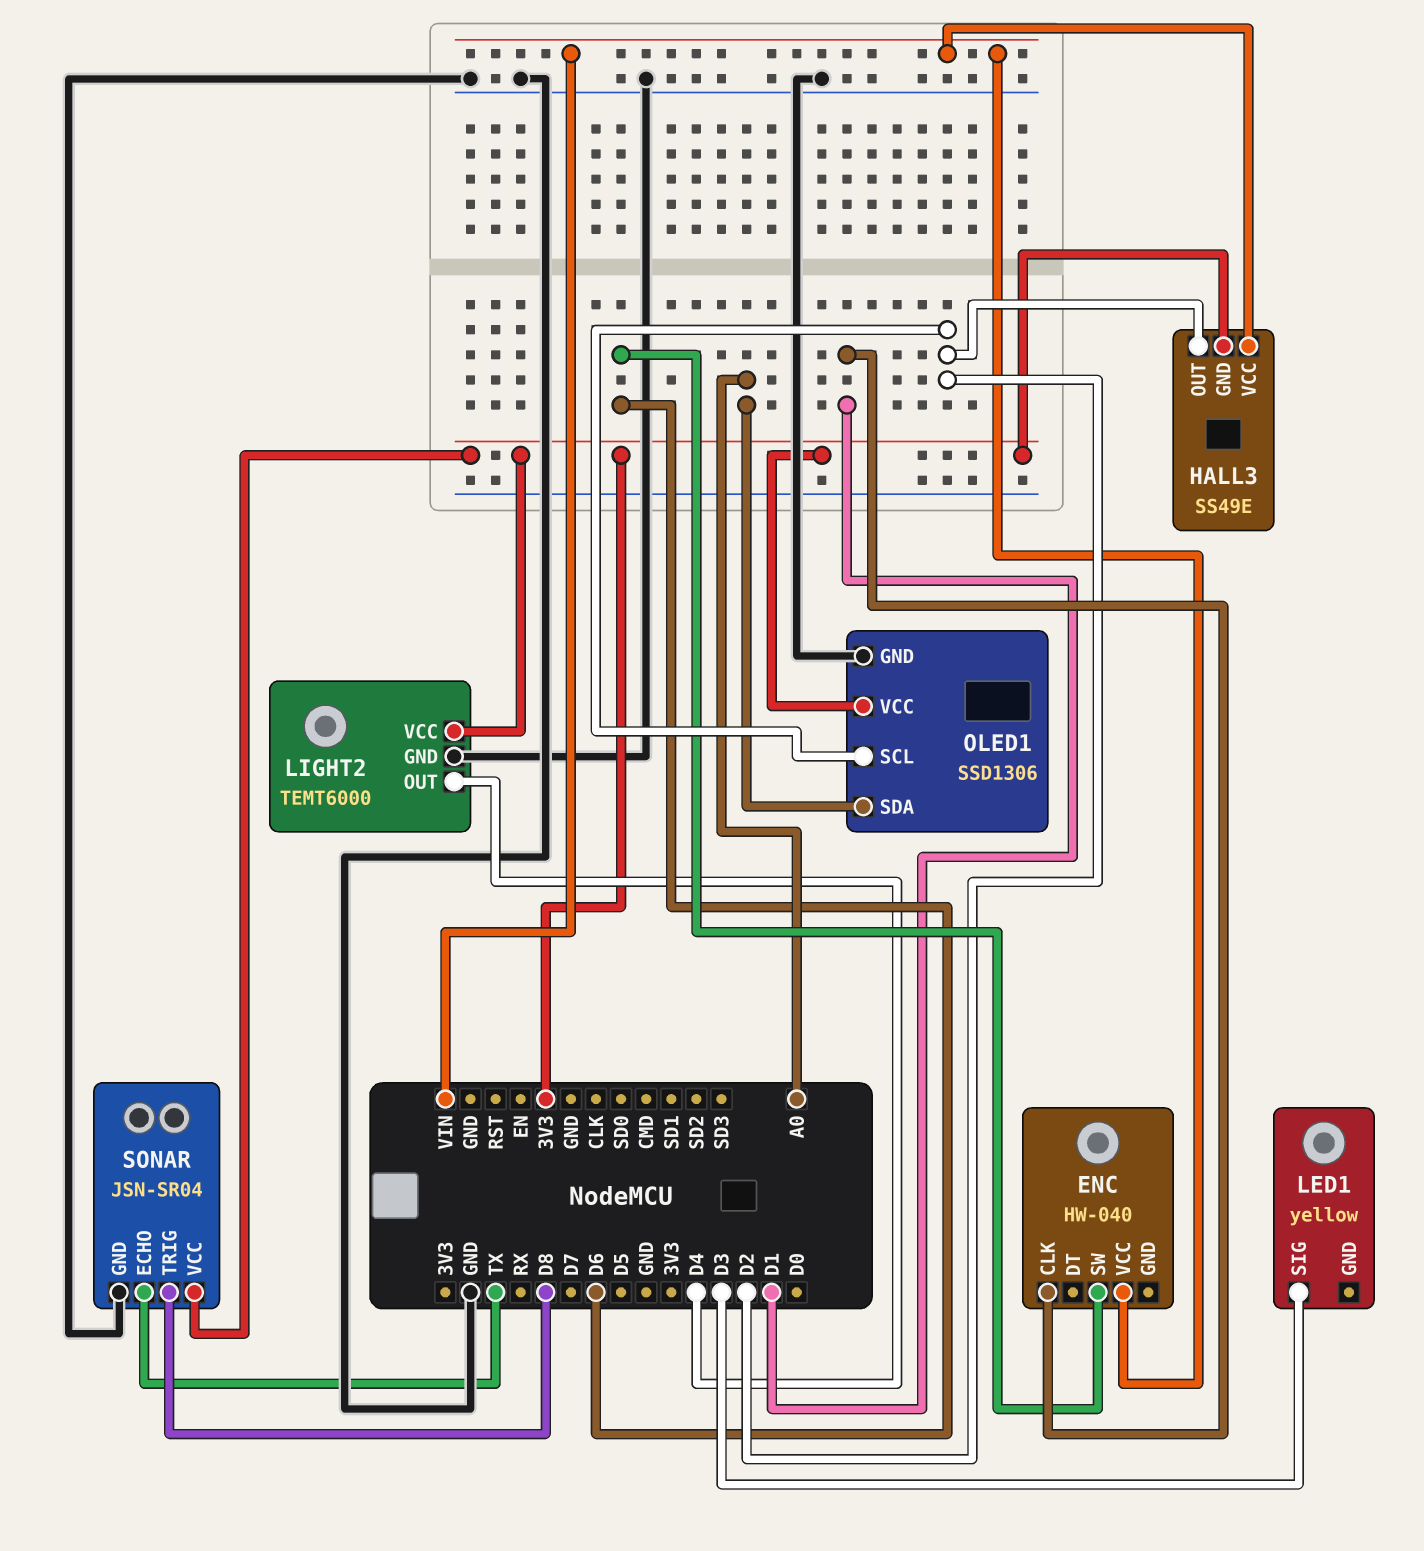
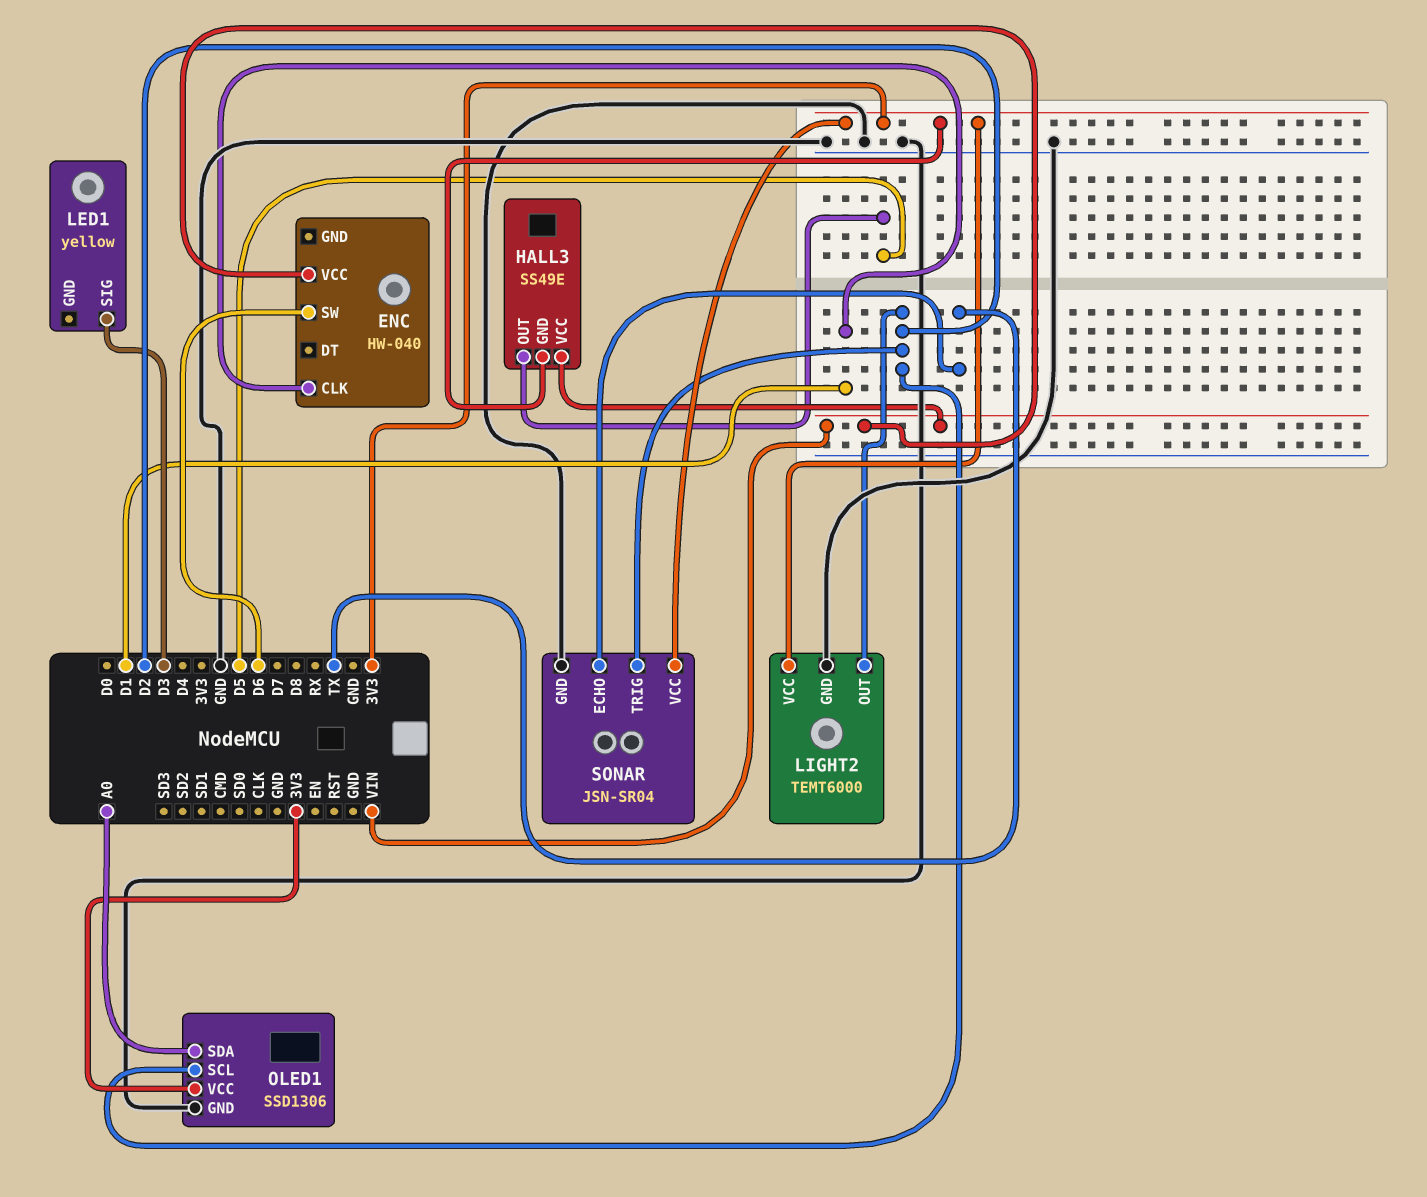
HALL3 pin OUT: D2 -> D5
LIGHT2 pin OUT: D4 -> D2
SONAR pin TRIG: D8 -> D2

